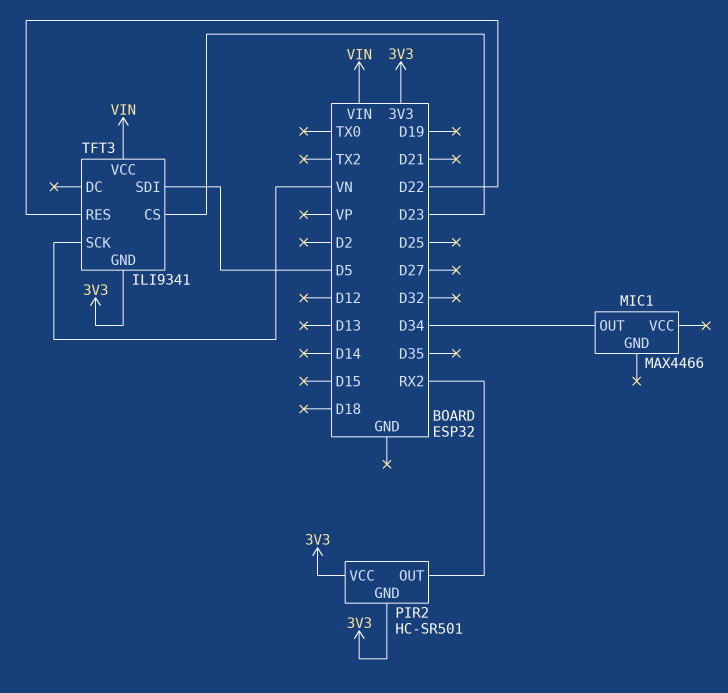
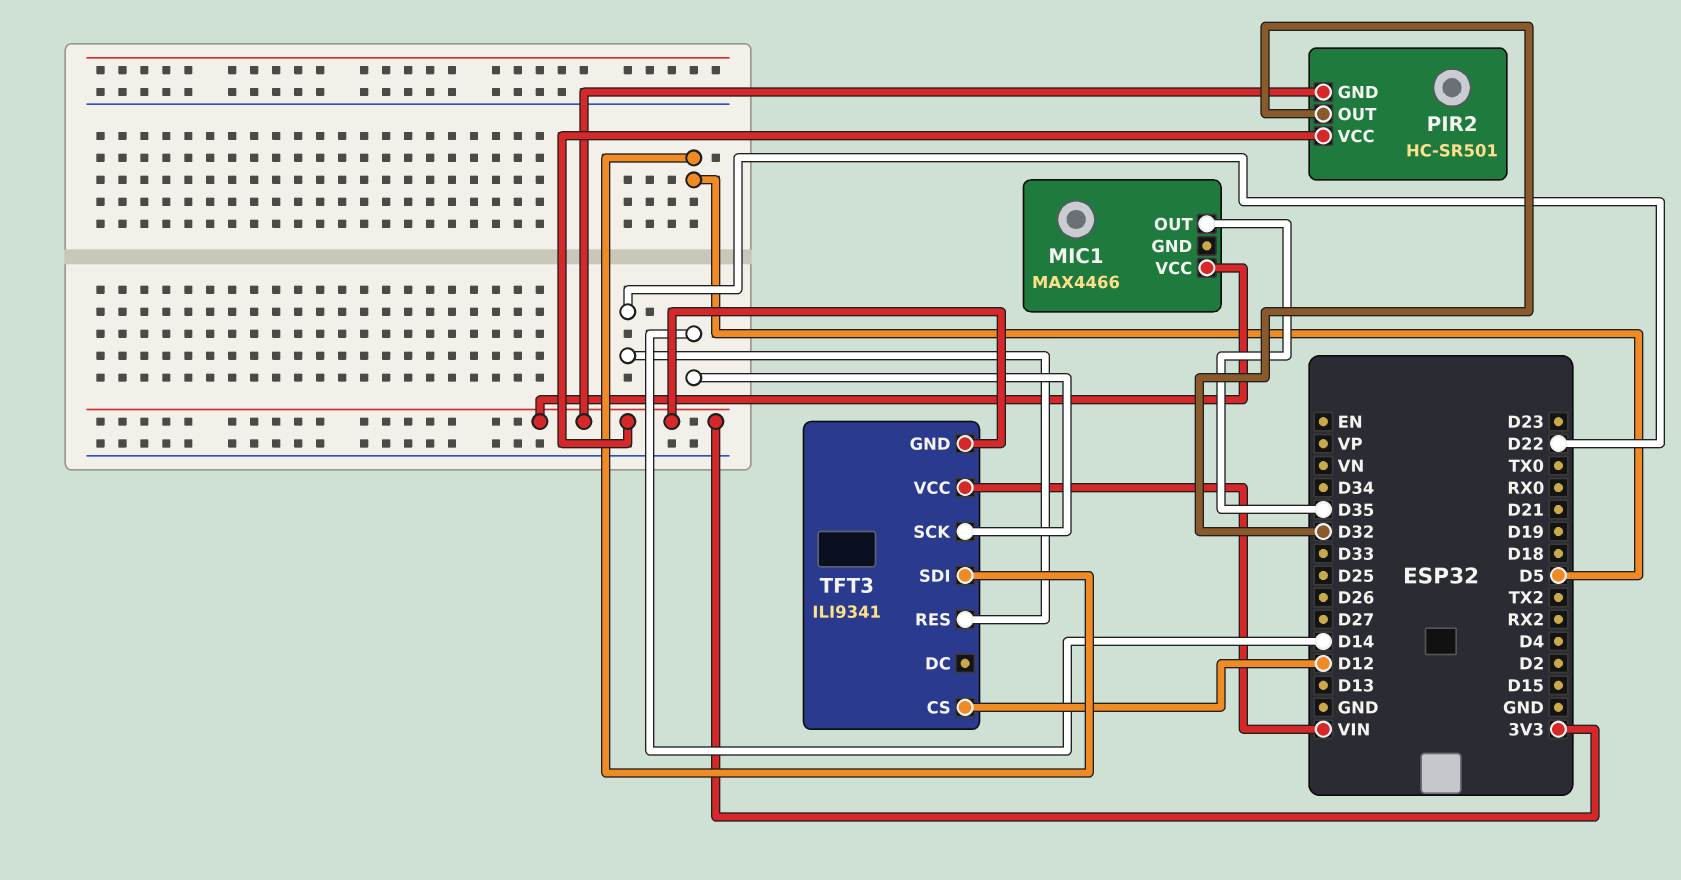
MIC1 pin OUT: D34 -> D35
MIC1 pin VCC: none -> 3V3
PIR2 pin OUT: RX2 -> D32
TFT3 pin CS: D23 -> D12
TFT3 pin SCK: VN -> D14

